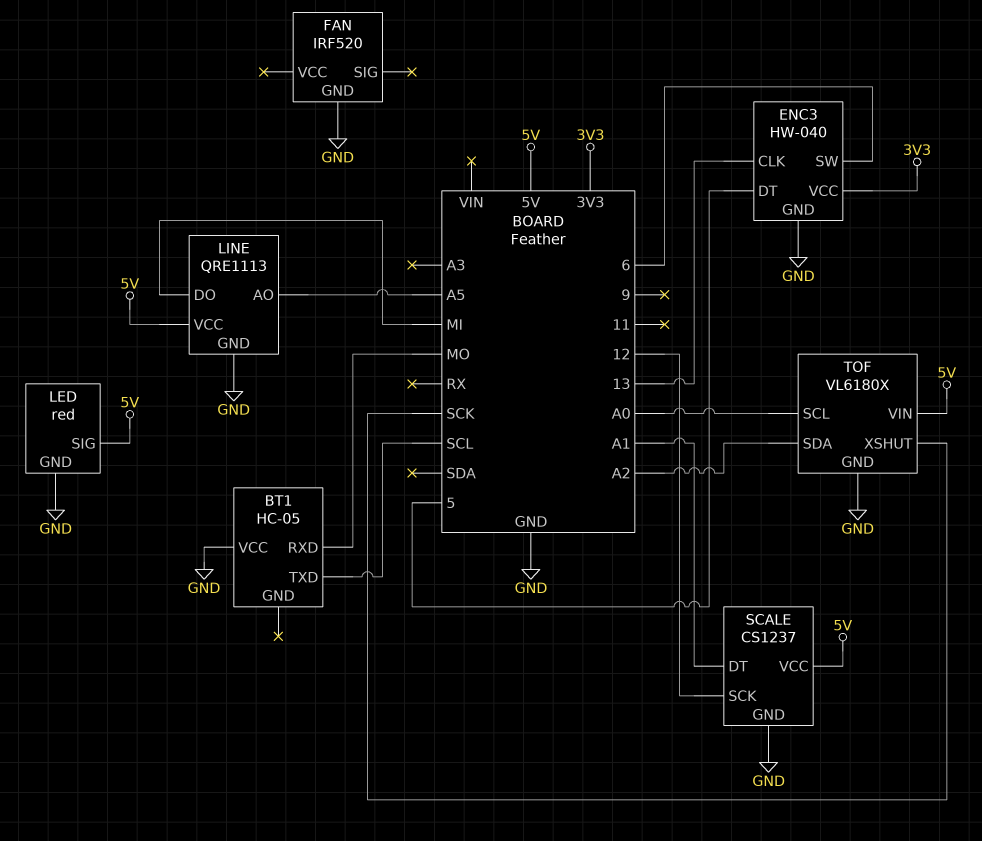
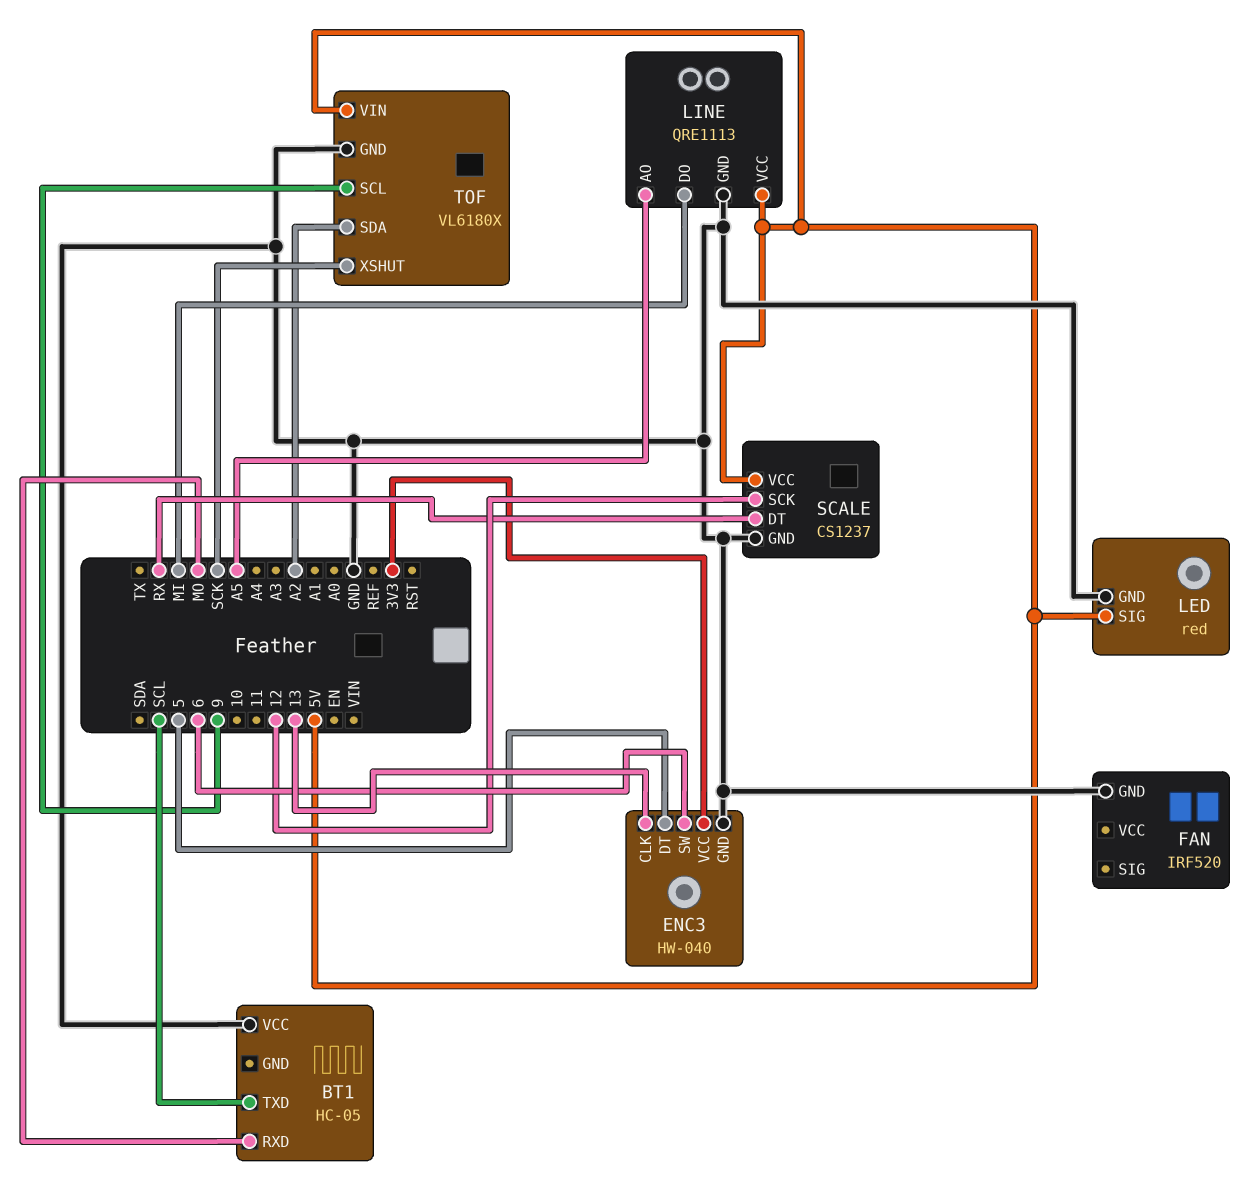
SCALE pin DT: A1 -> RX
TOF pin SCL: A0 -> 9

